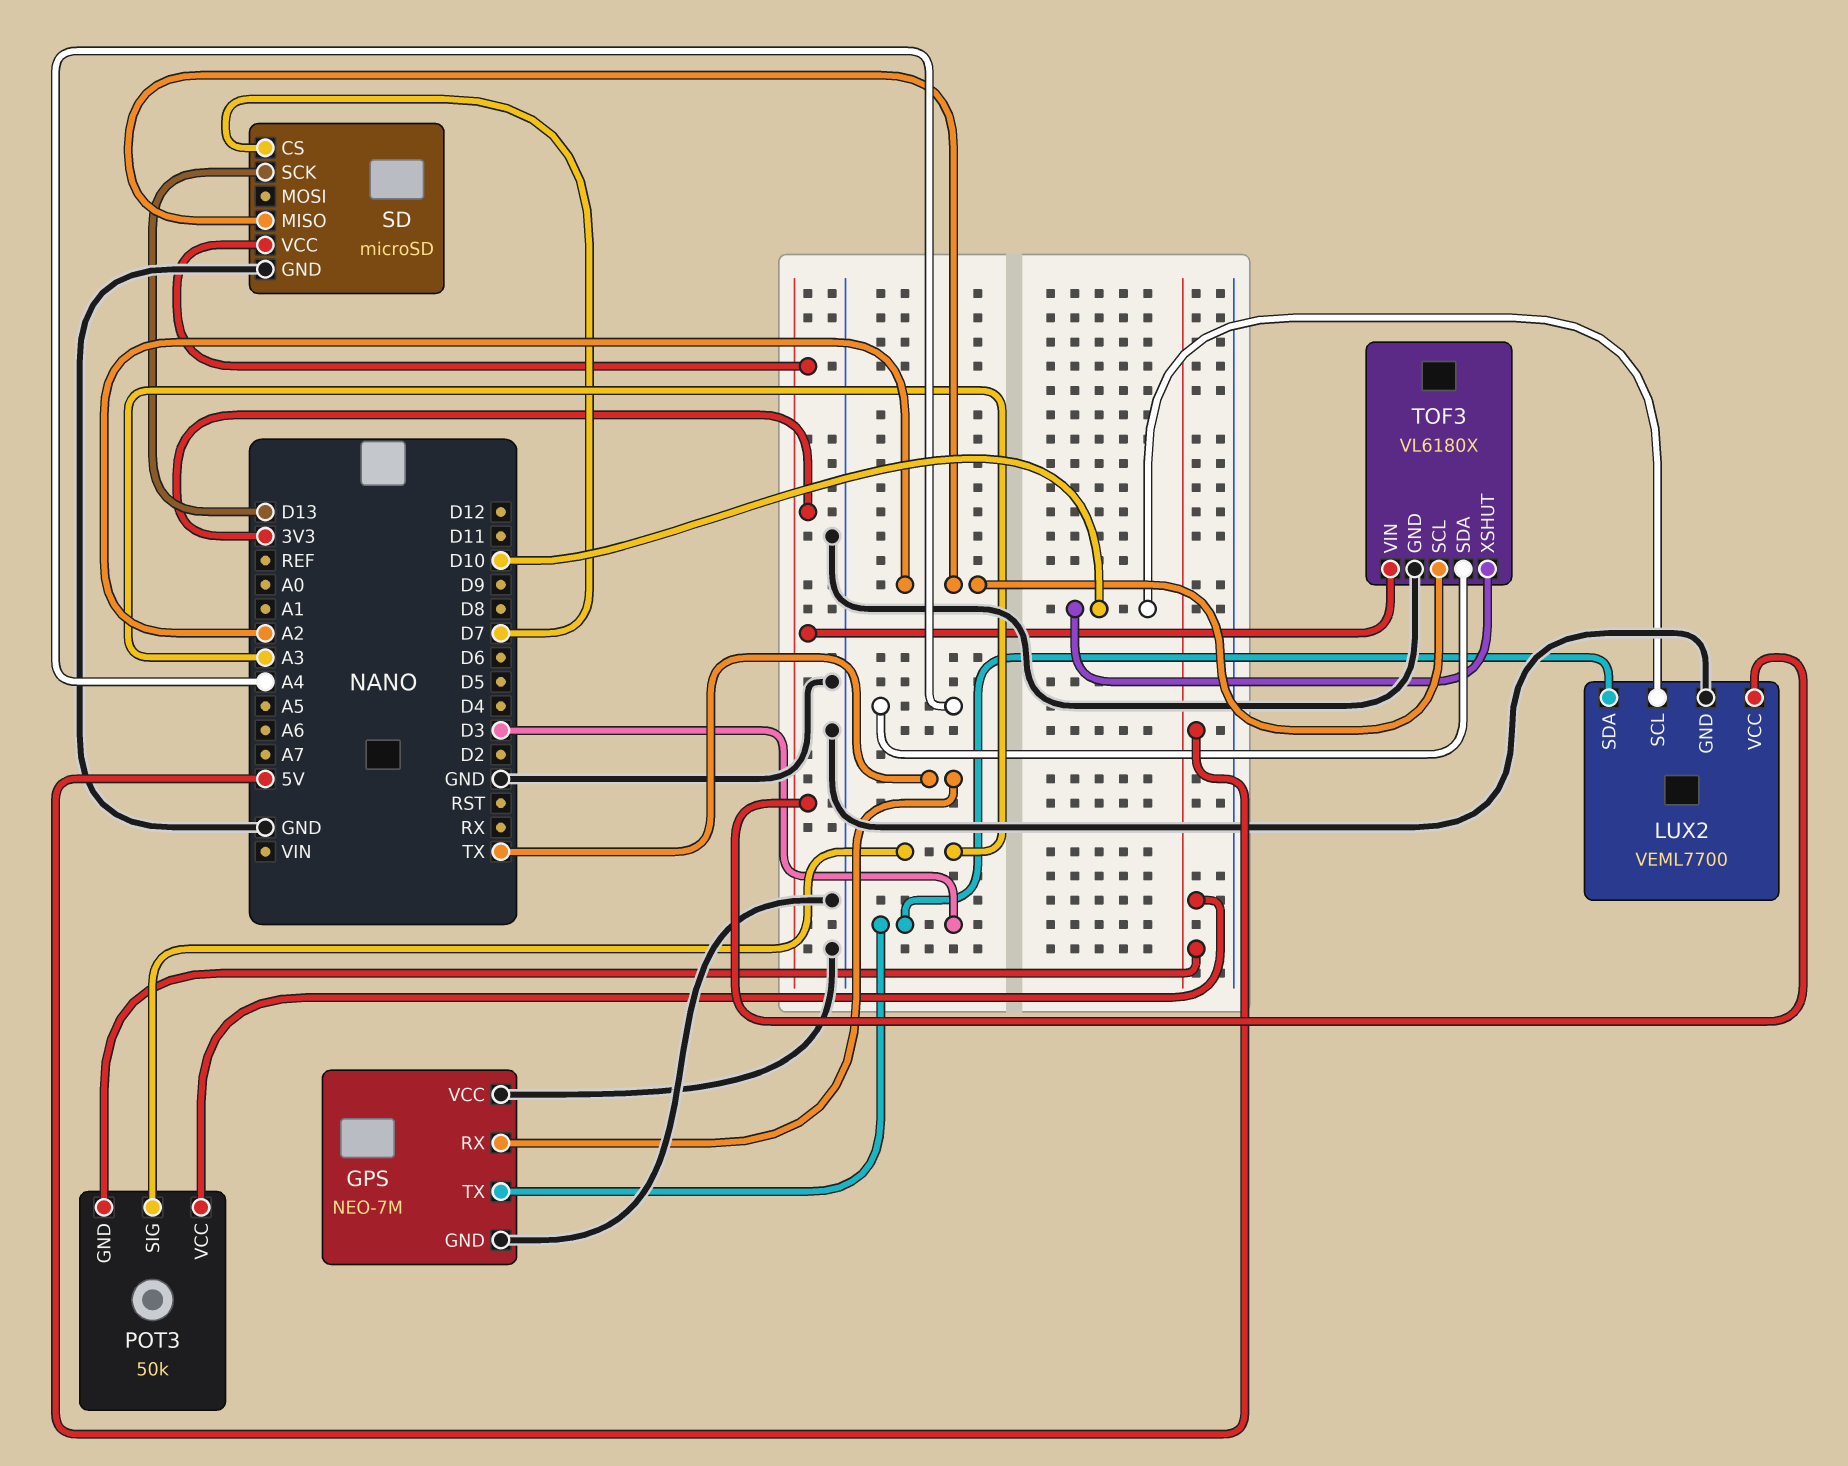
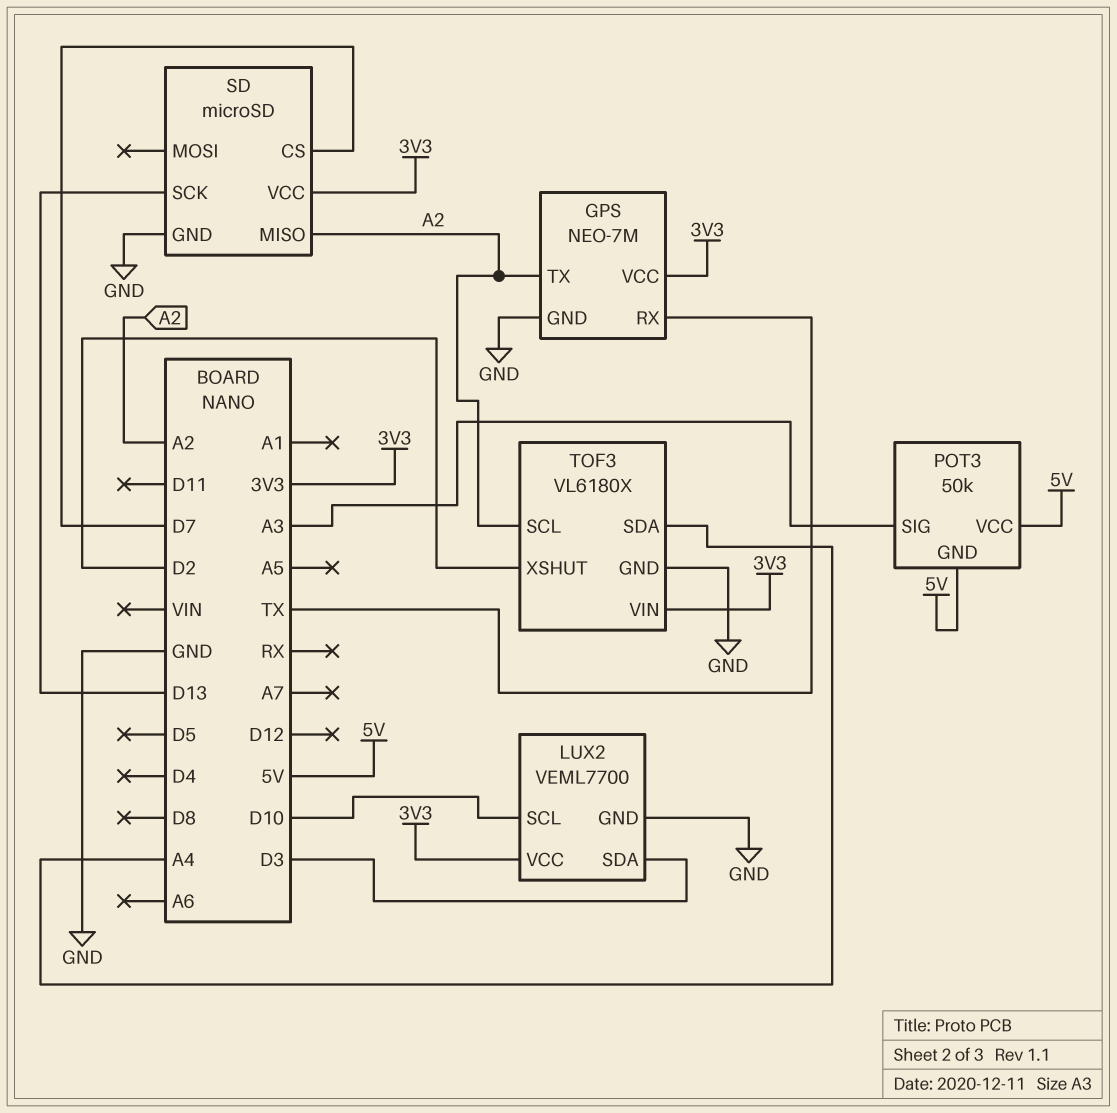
GPS pin TX: D3 -> A2
GPS pin VCC: GND -> 3V3
TOF3 pin XSHUT: D10 -> D2

